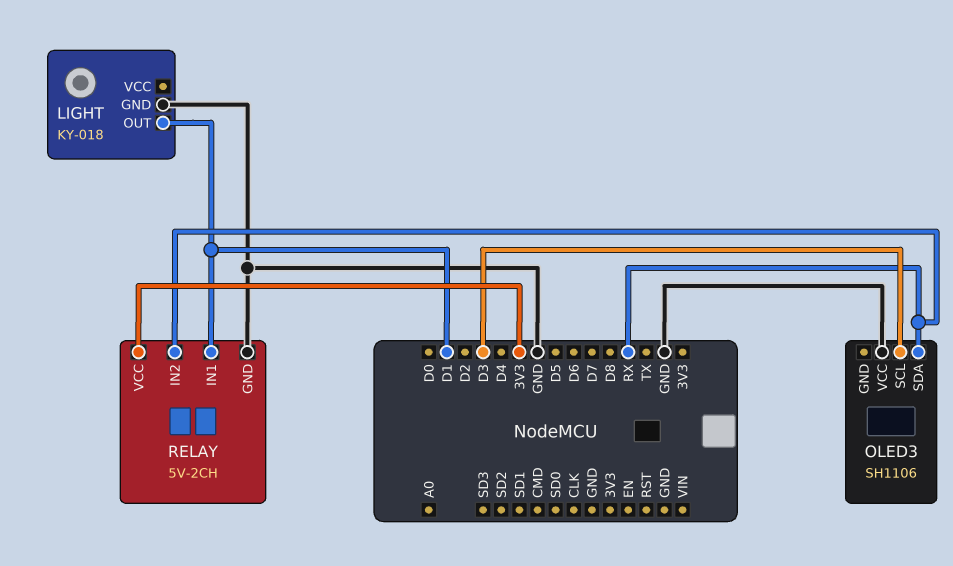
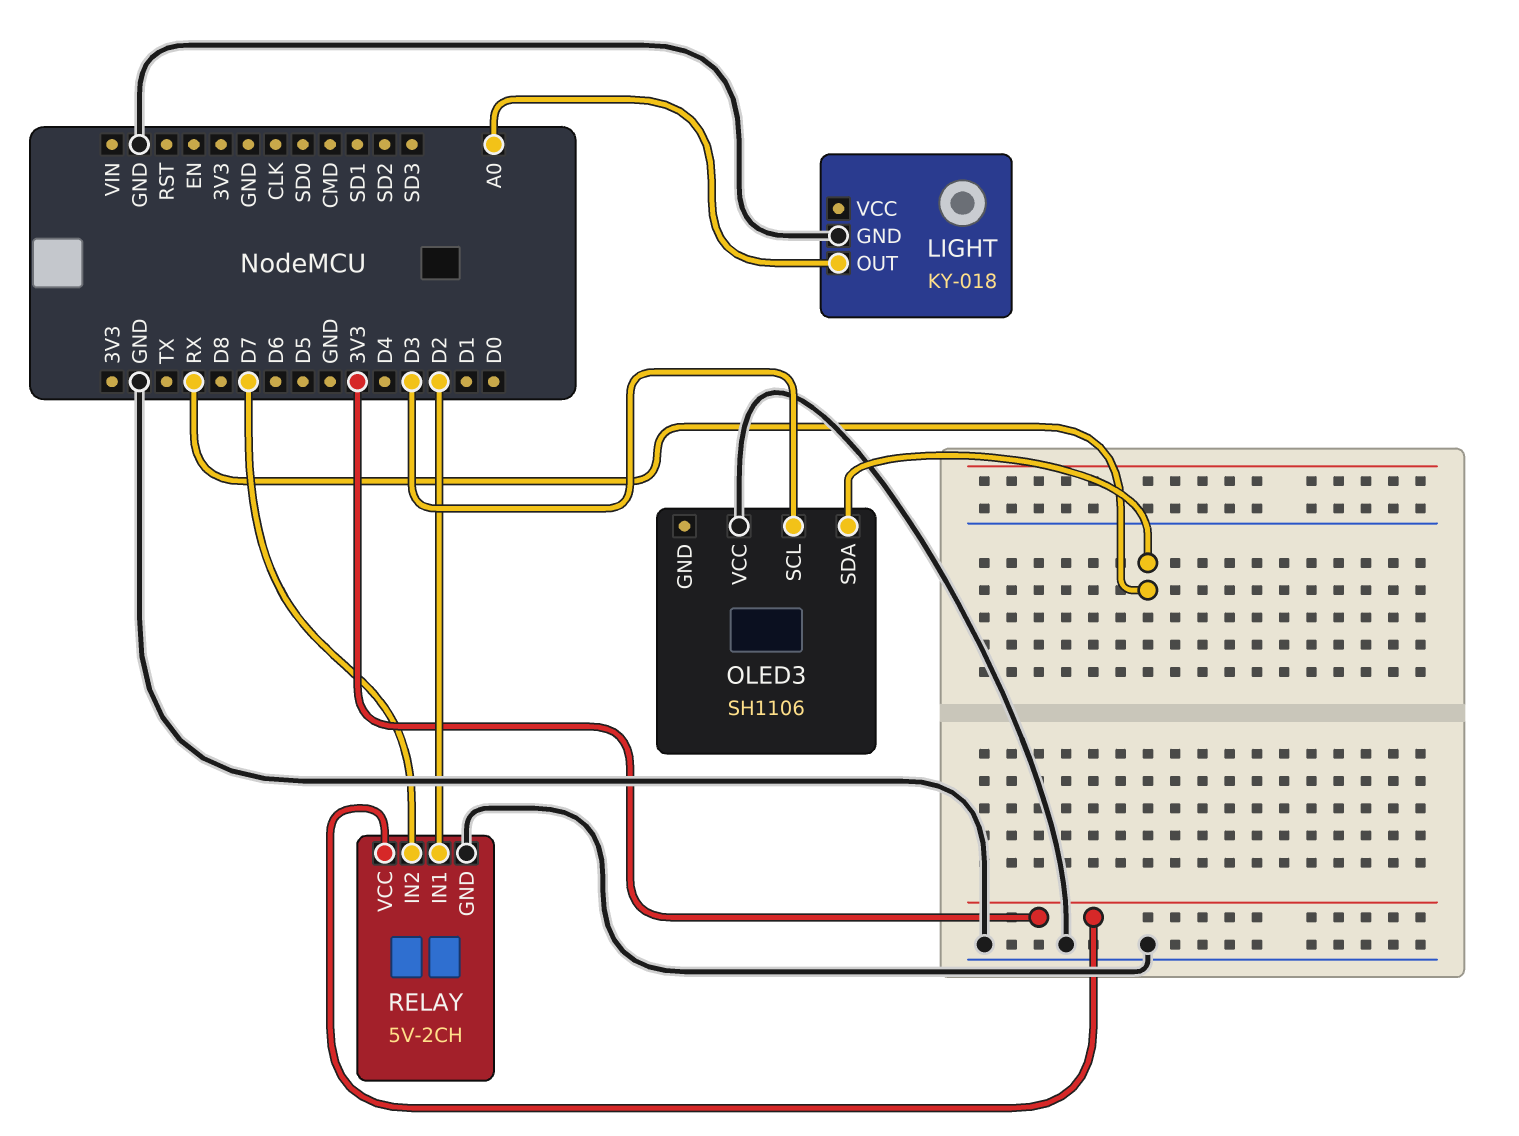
LIGHT pin OUT: D1 -> A0
RELAY pin IN1: D1 -> D2
RELAY pin IN2: RX -> D7

